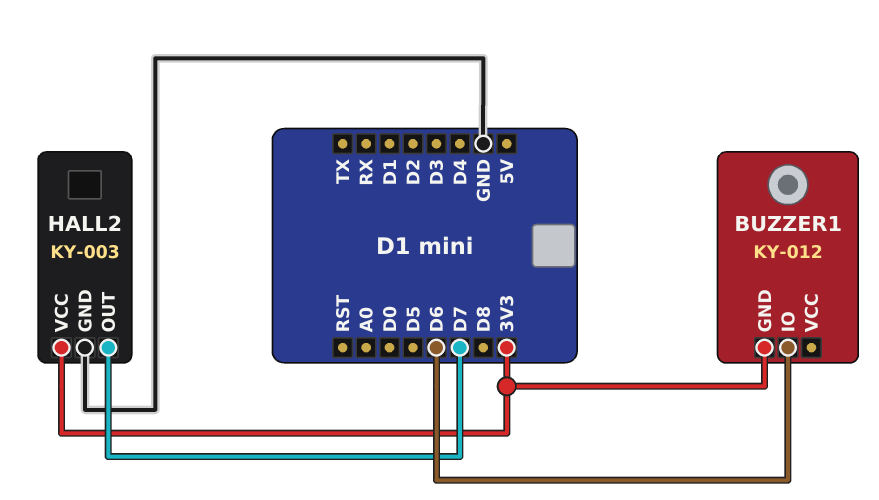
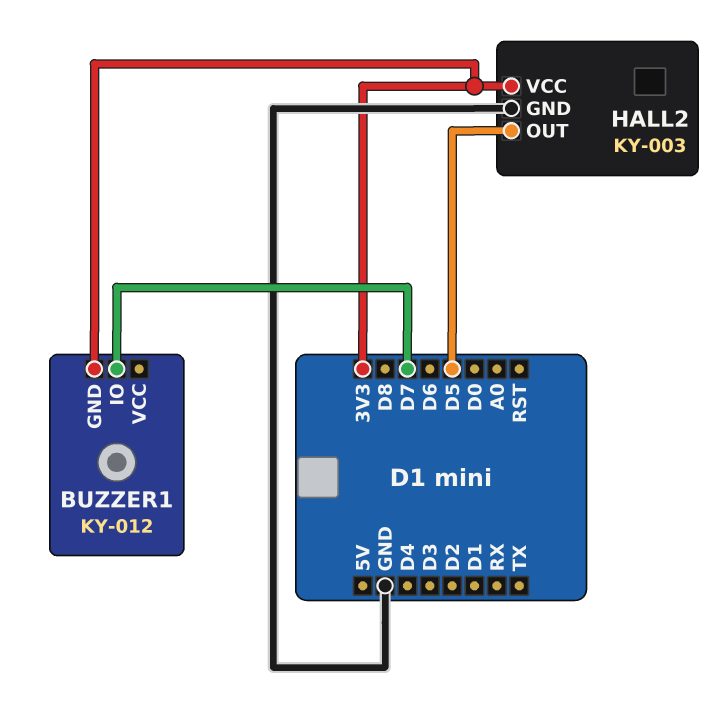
BUZZER1 pin IO: D6 -> D7
HALL2 pin OUT: D7 -> D5

